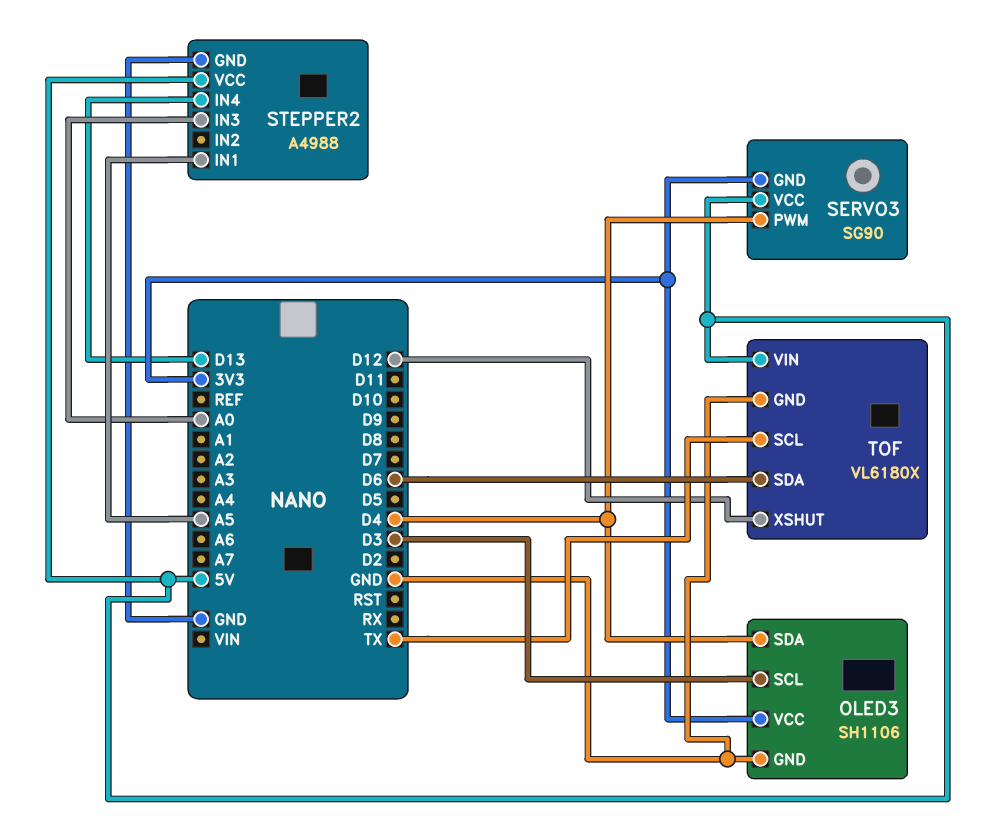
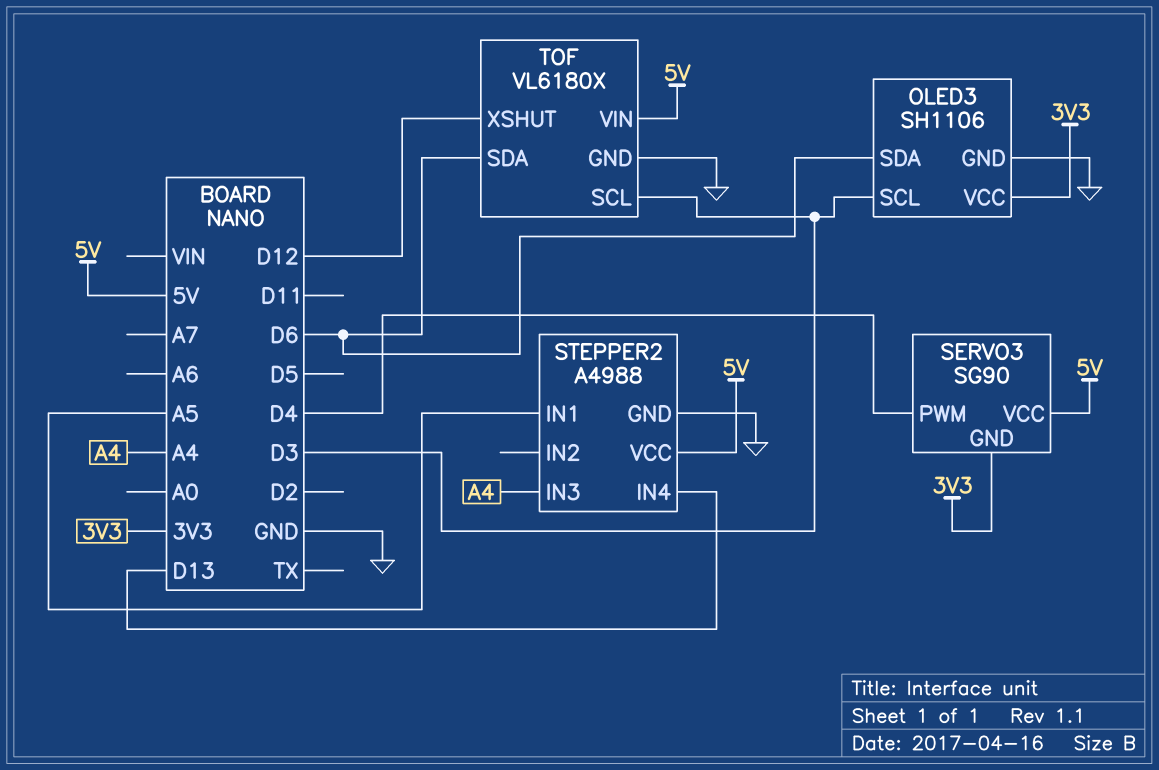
OLED3 pin SDA: D4 -> D6
STEPPER2 pin IN3: A0 -> A4
TOF pin SCL: TX -> D3

